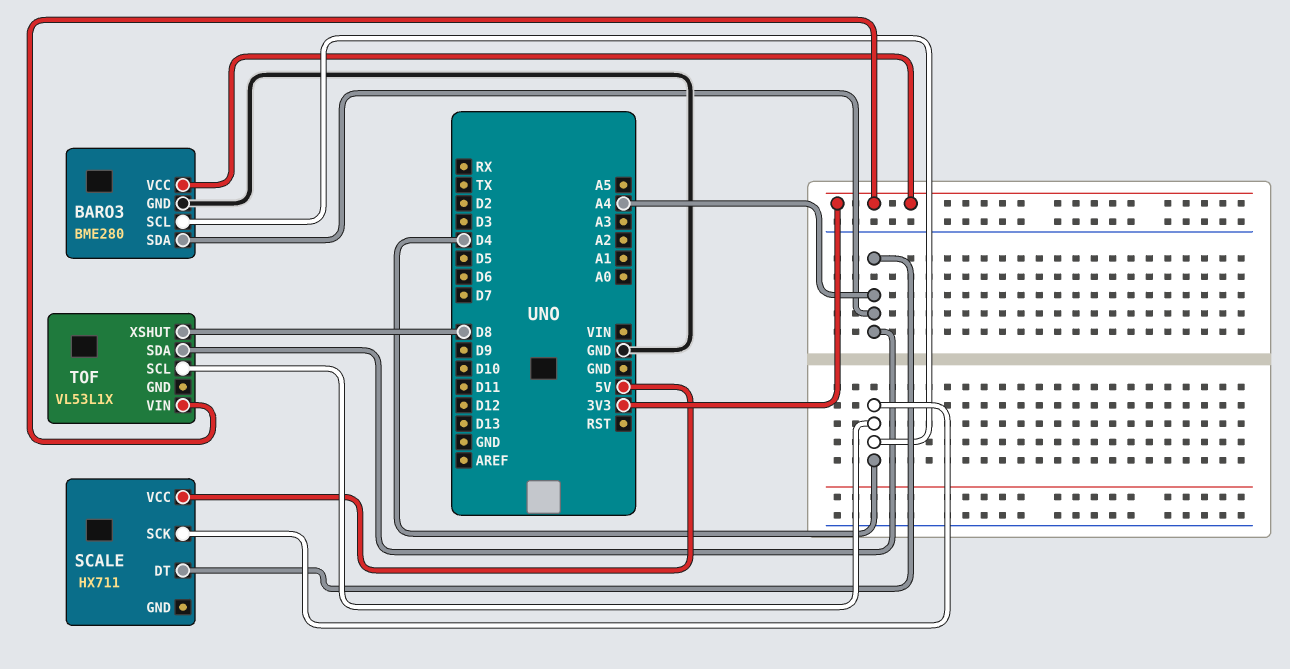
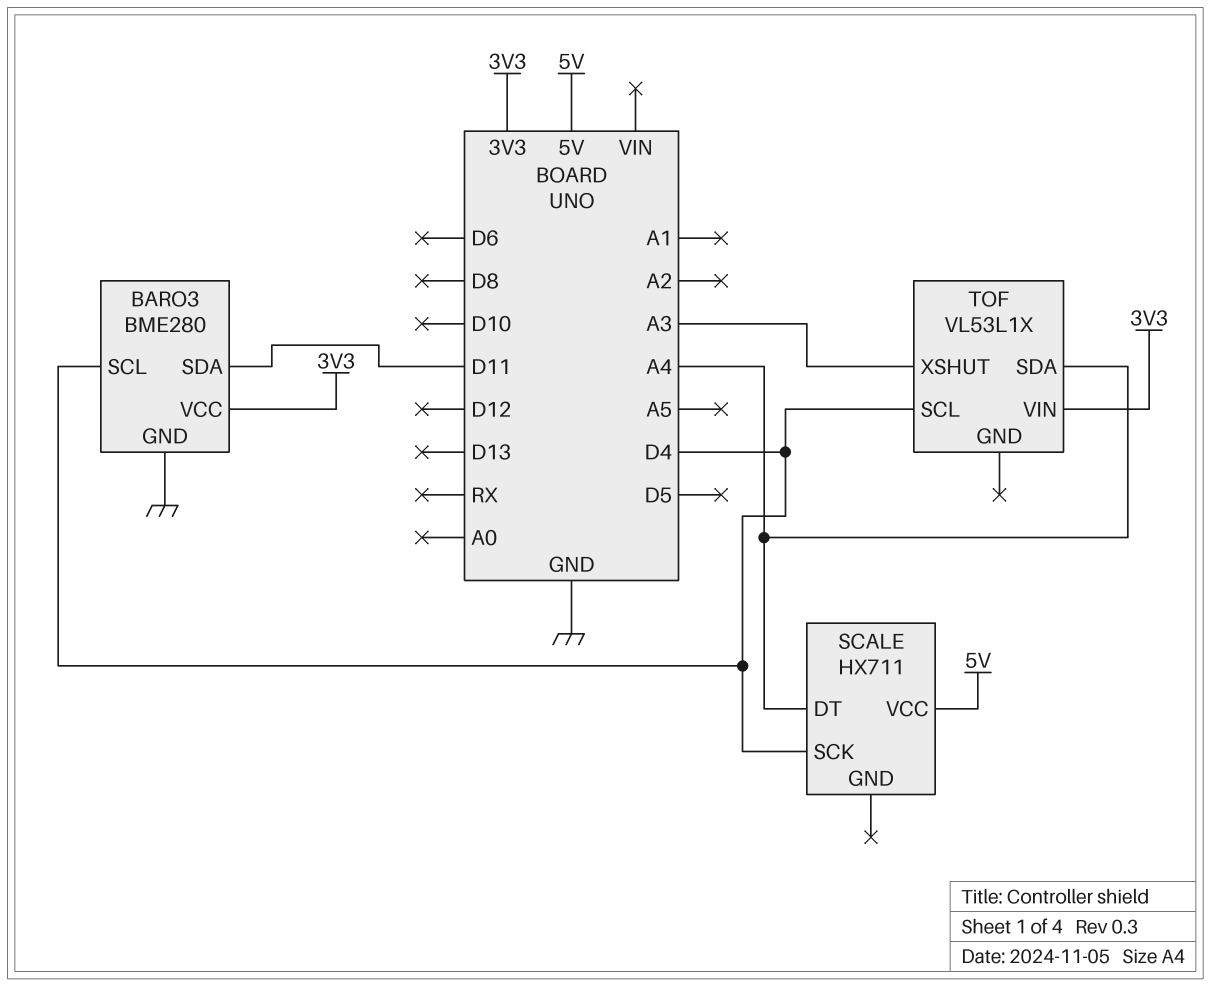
BARO3 pin SDA: A4 -> D11
TOF pin XSHUT: D8 -> A3

